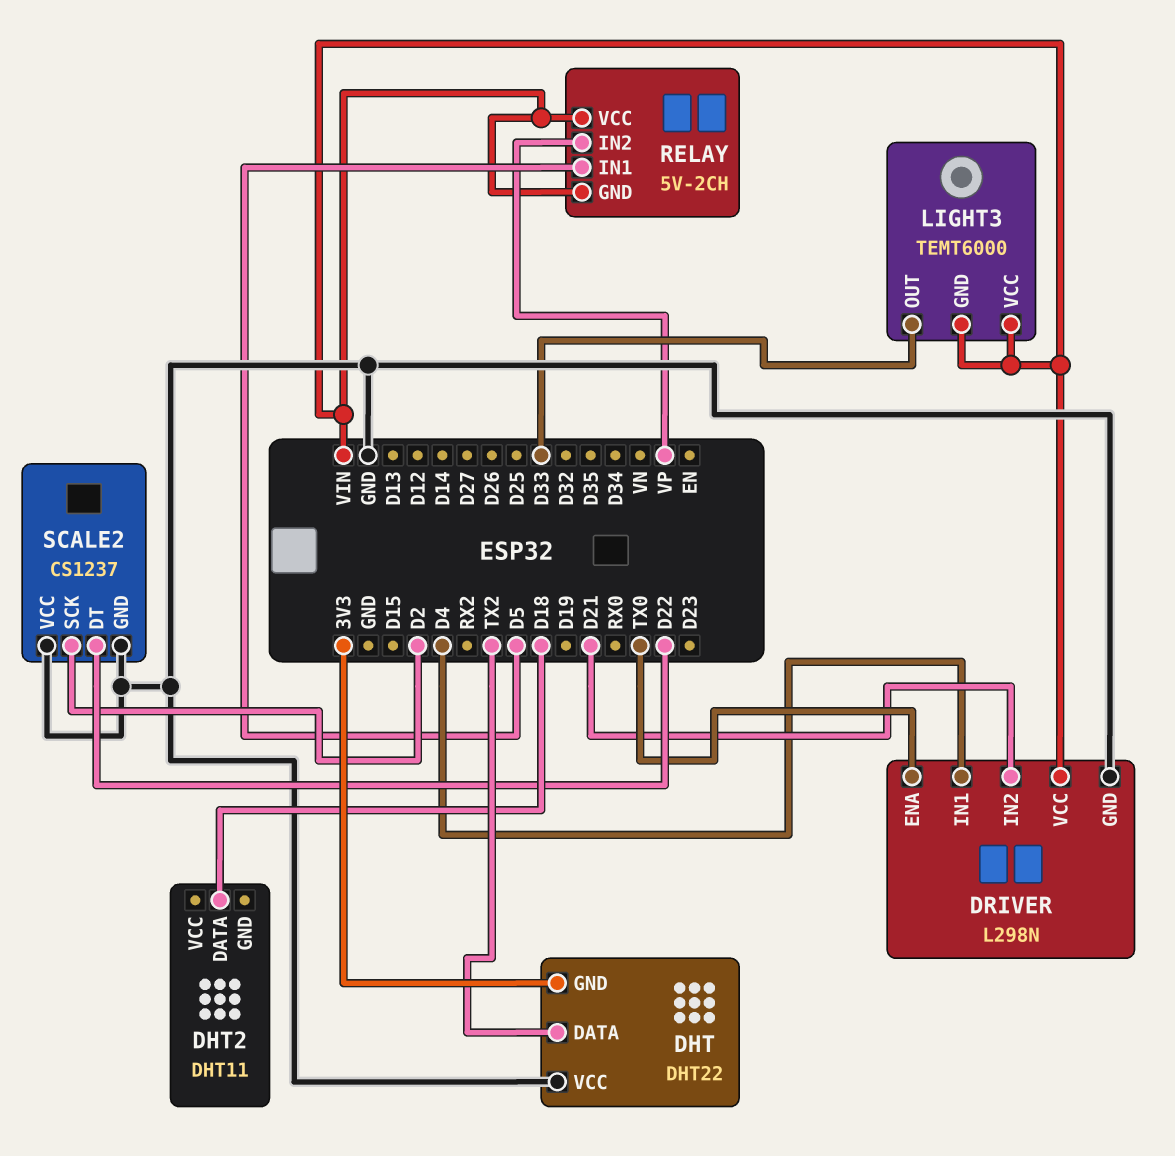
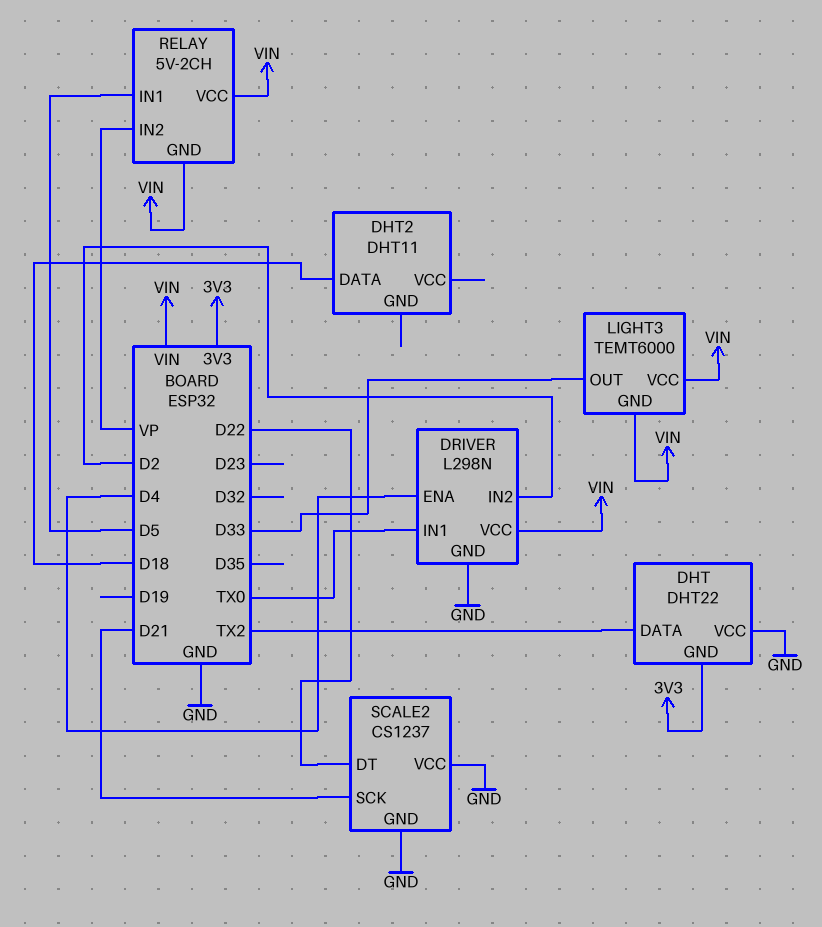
DRIVER pin ENA: TX0 -> D4
DRIVER pin IN1: D4 -> TX0
DRIVER pin IN2: D21 -> D2
SCALE2 pin SCK: D2 -> D21

